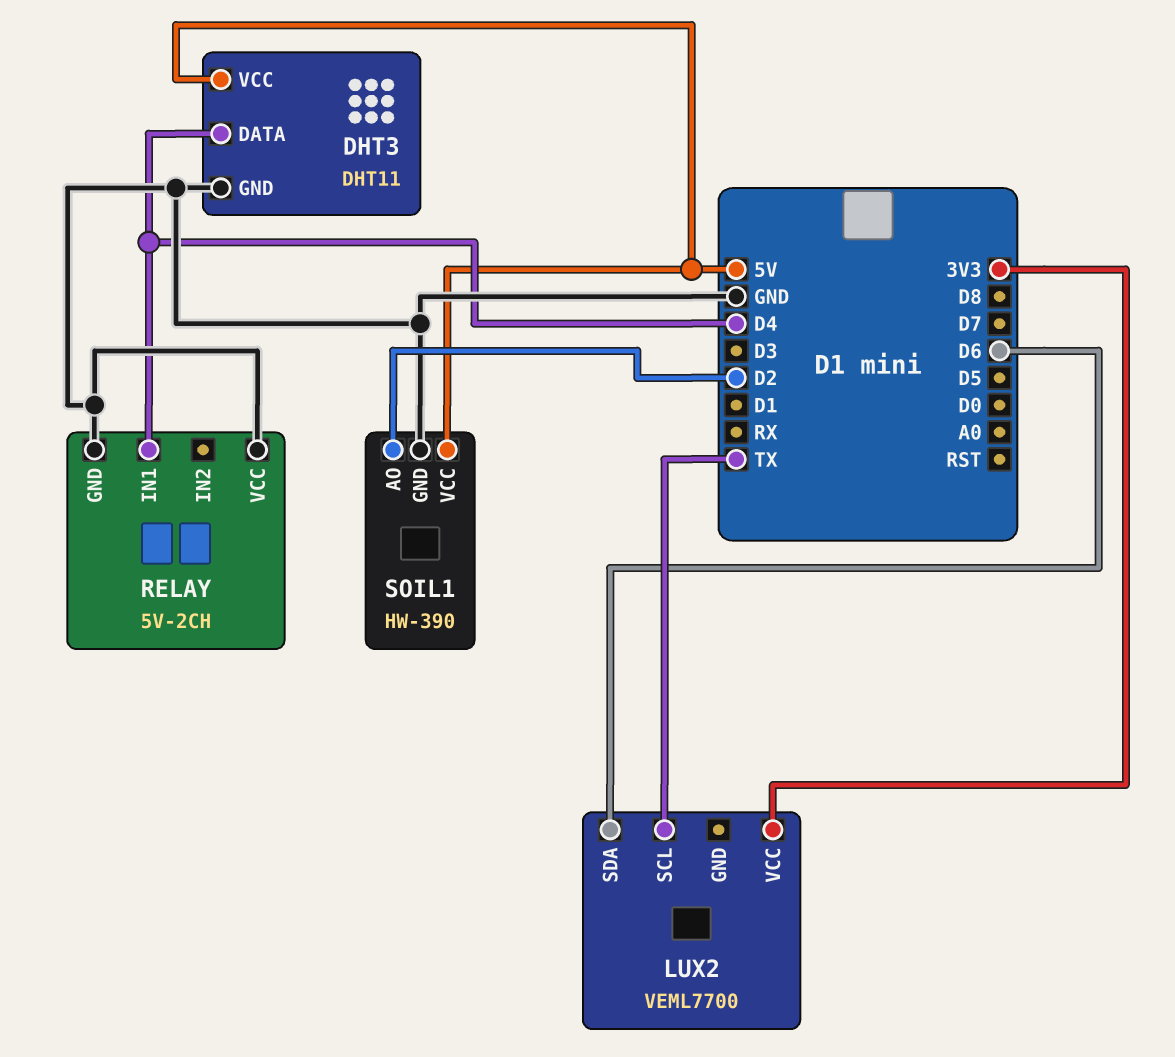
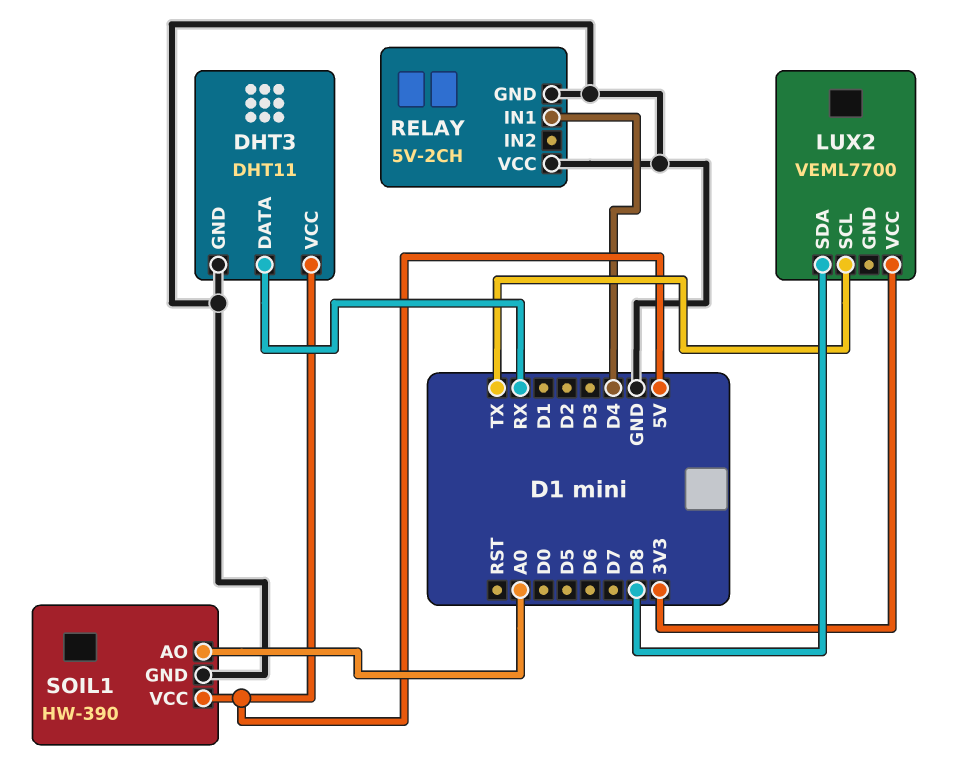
DHT3 pin DATA: D4 -> RX
LUX2 pin SDA: D6 -> D8
SOIL1 pin AO: D2 -> A0

